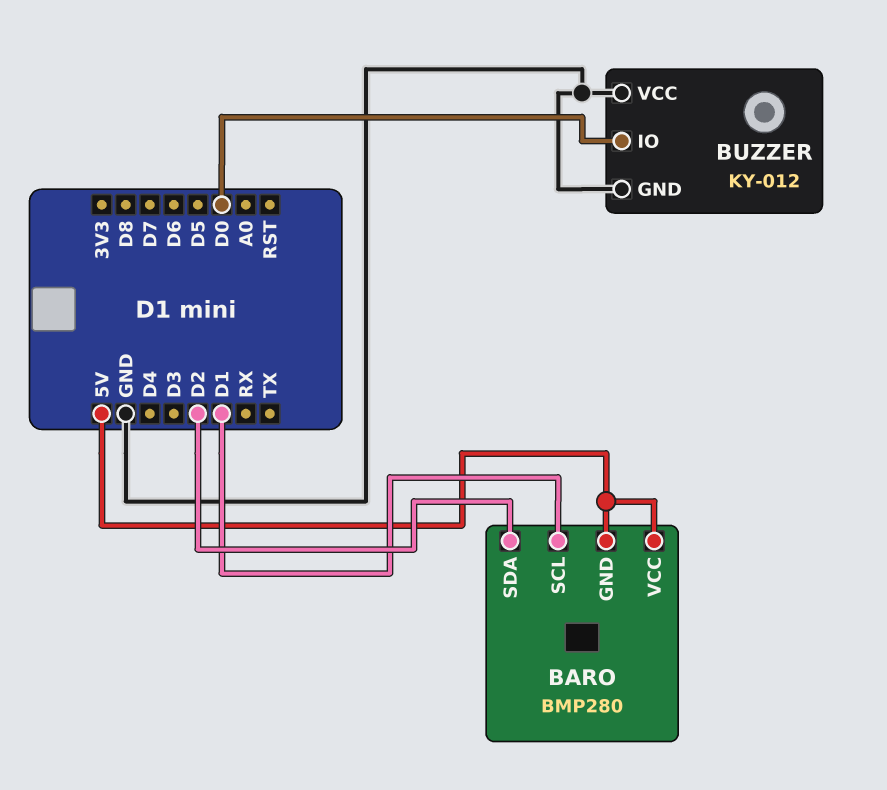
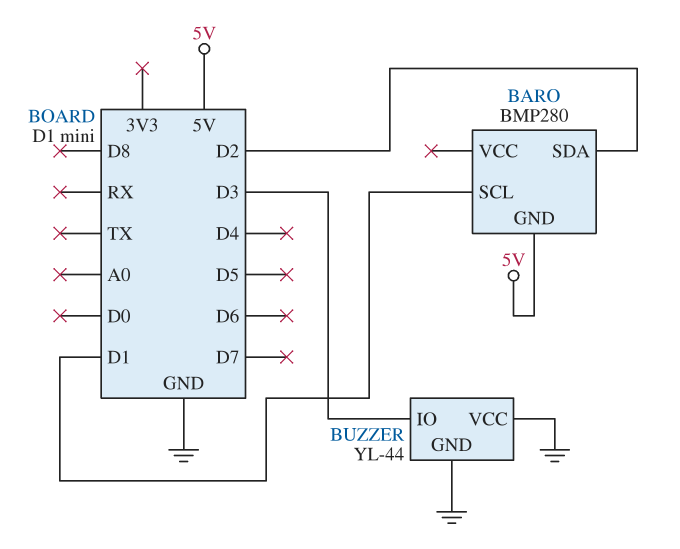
BARO pin VCC: 5V -> none
BUZZER: KY-012 -> YL-44
BUZZER pin IO: D0 -> D3

